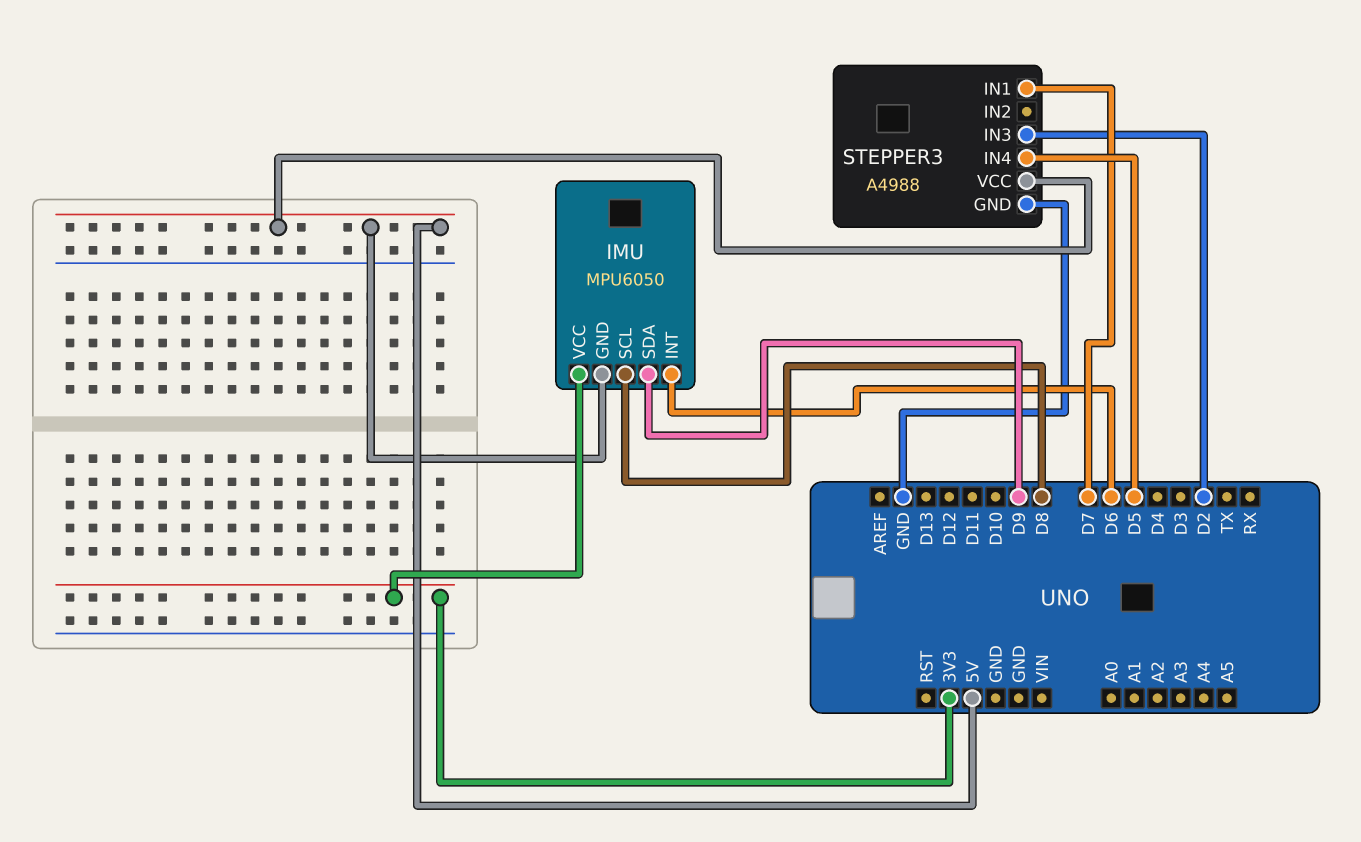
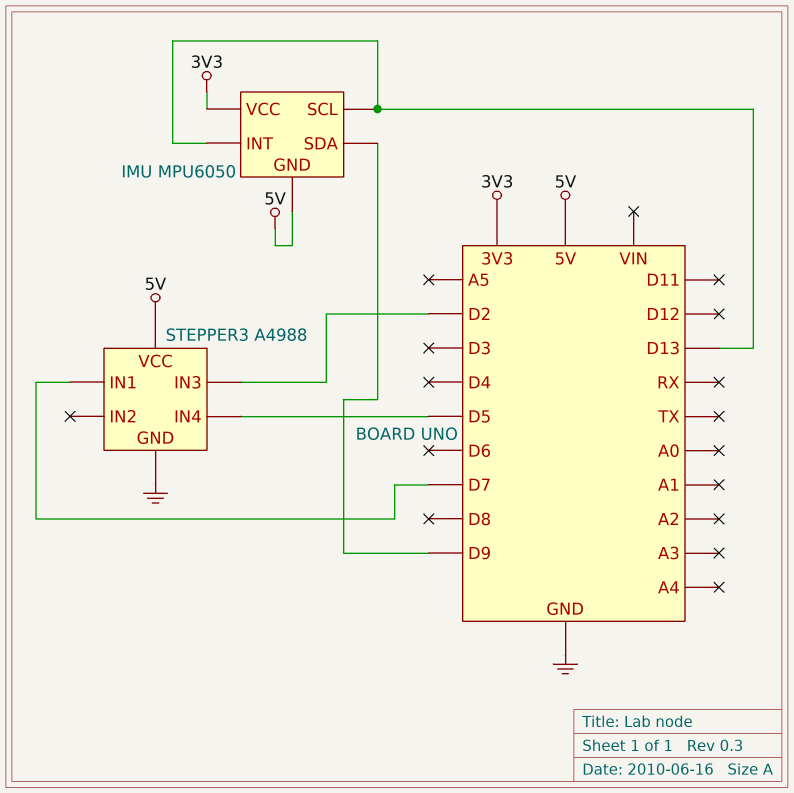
IMU pin INT: D6 -> D13
IMU pin SCL: D8 -> D13

